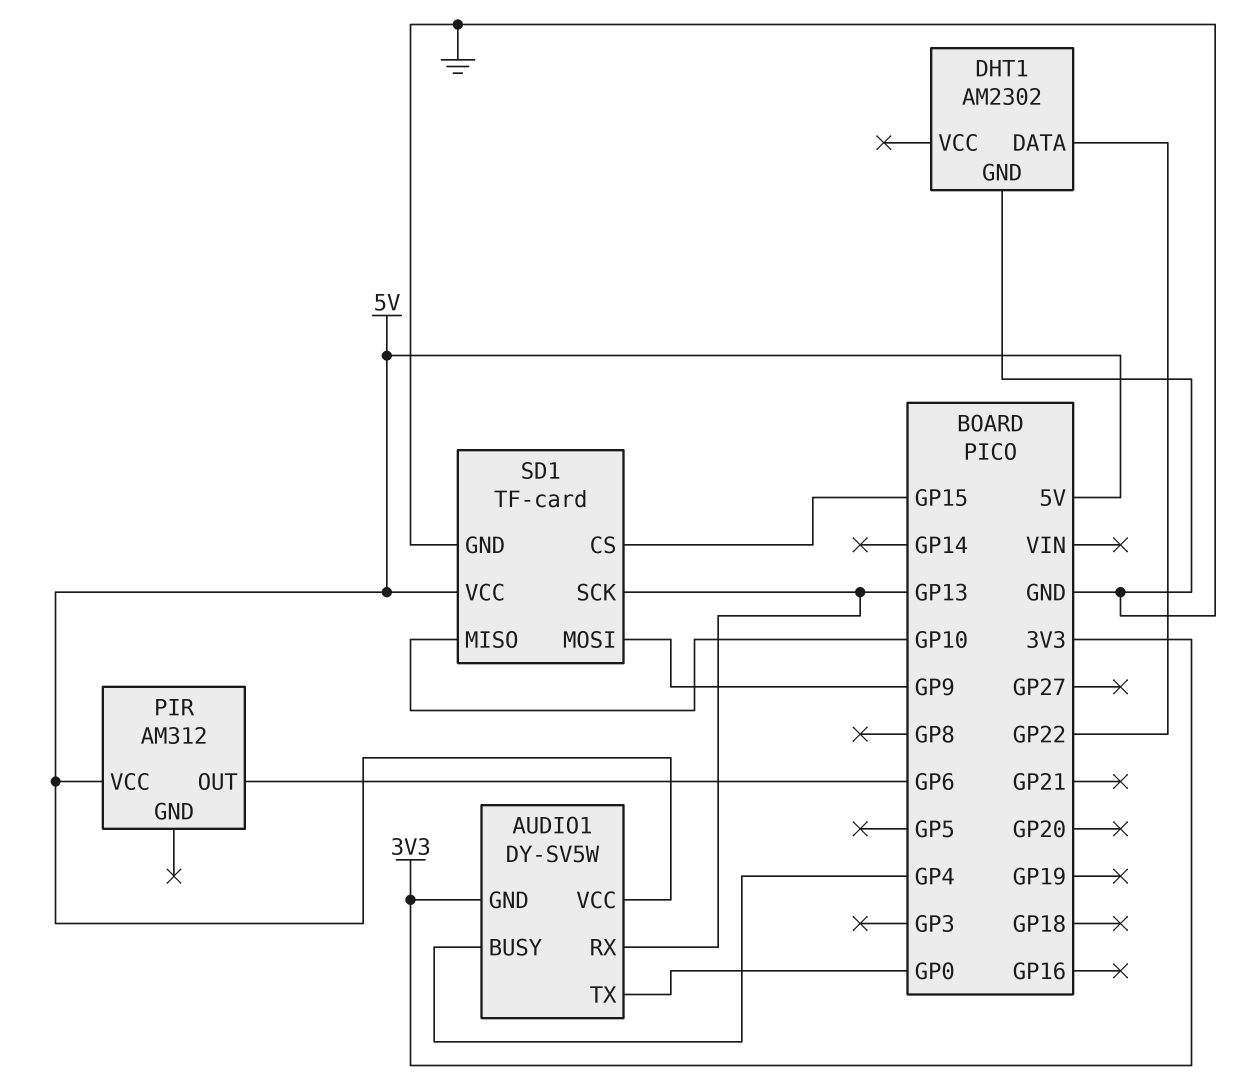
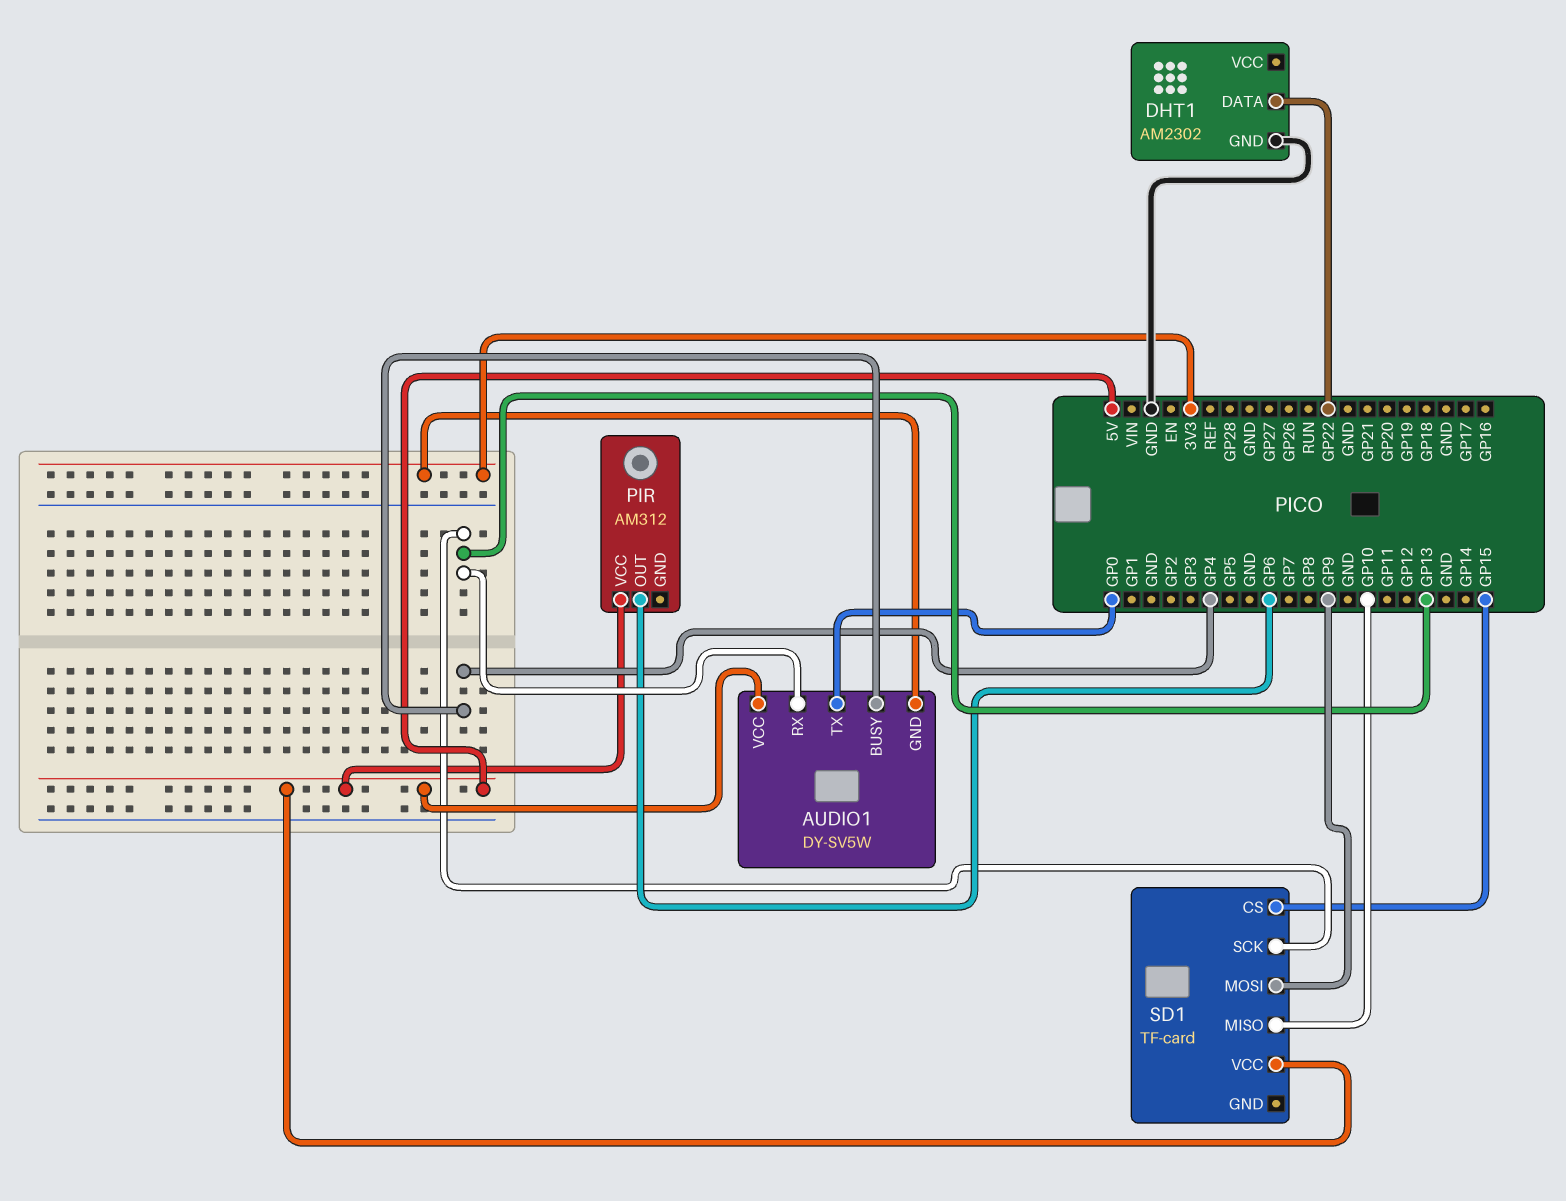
SD1 pin GND: GND -> none

